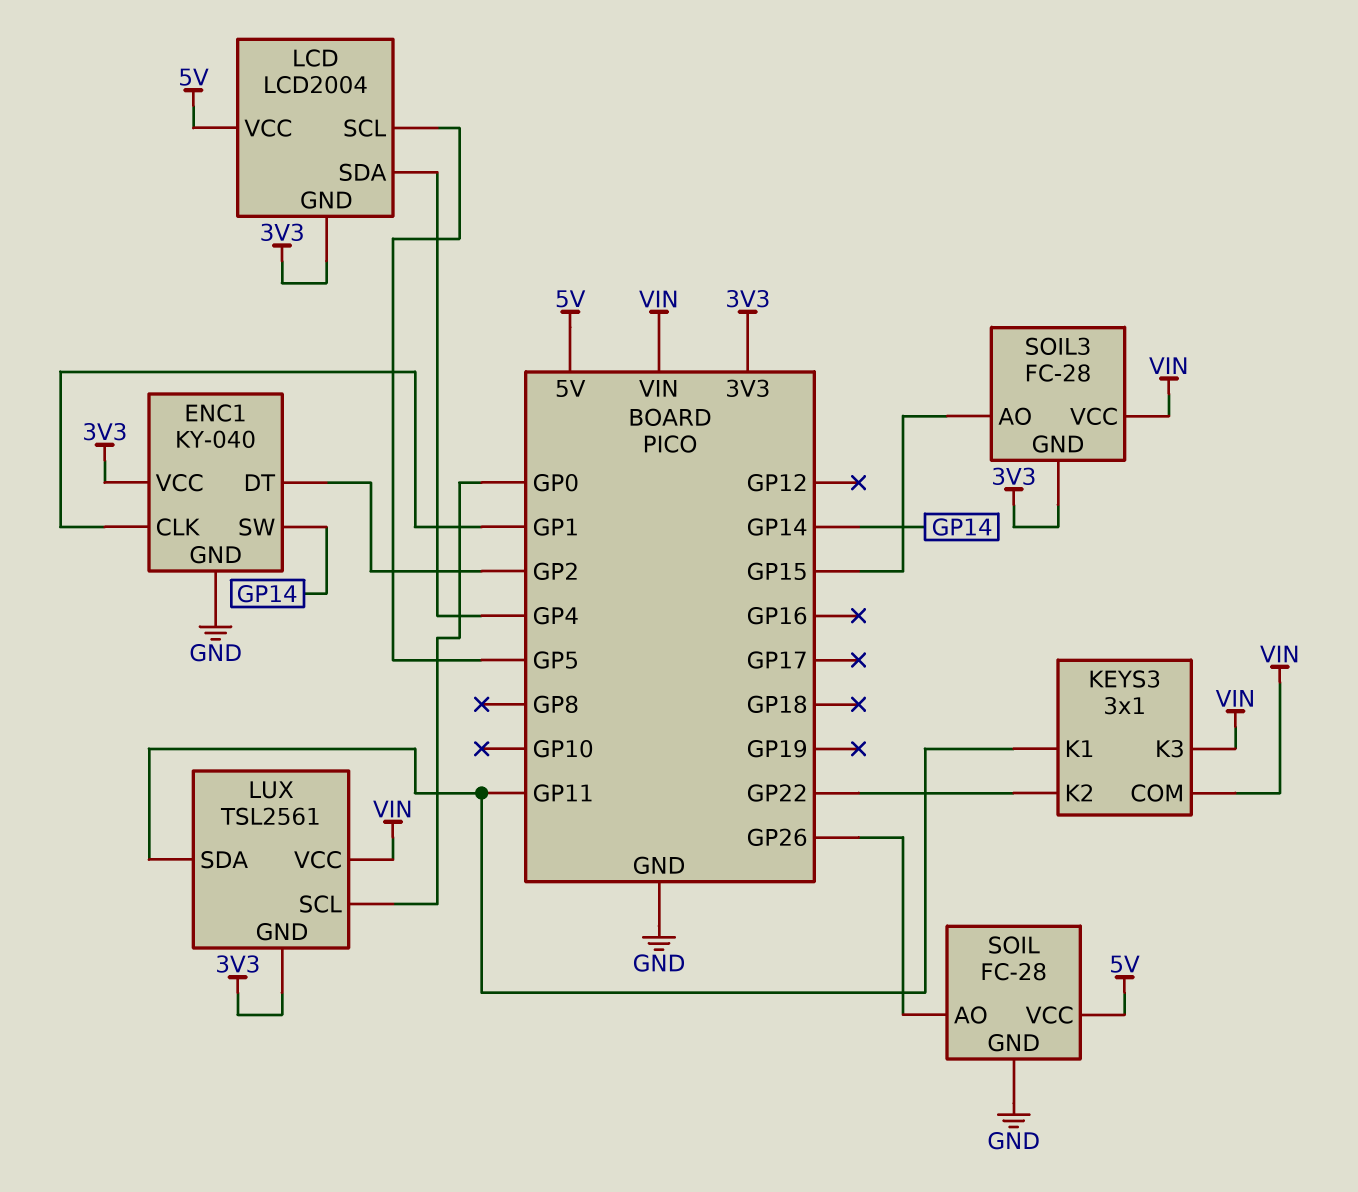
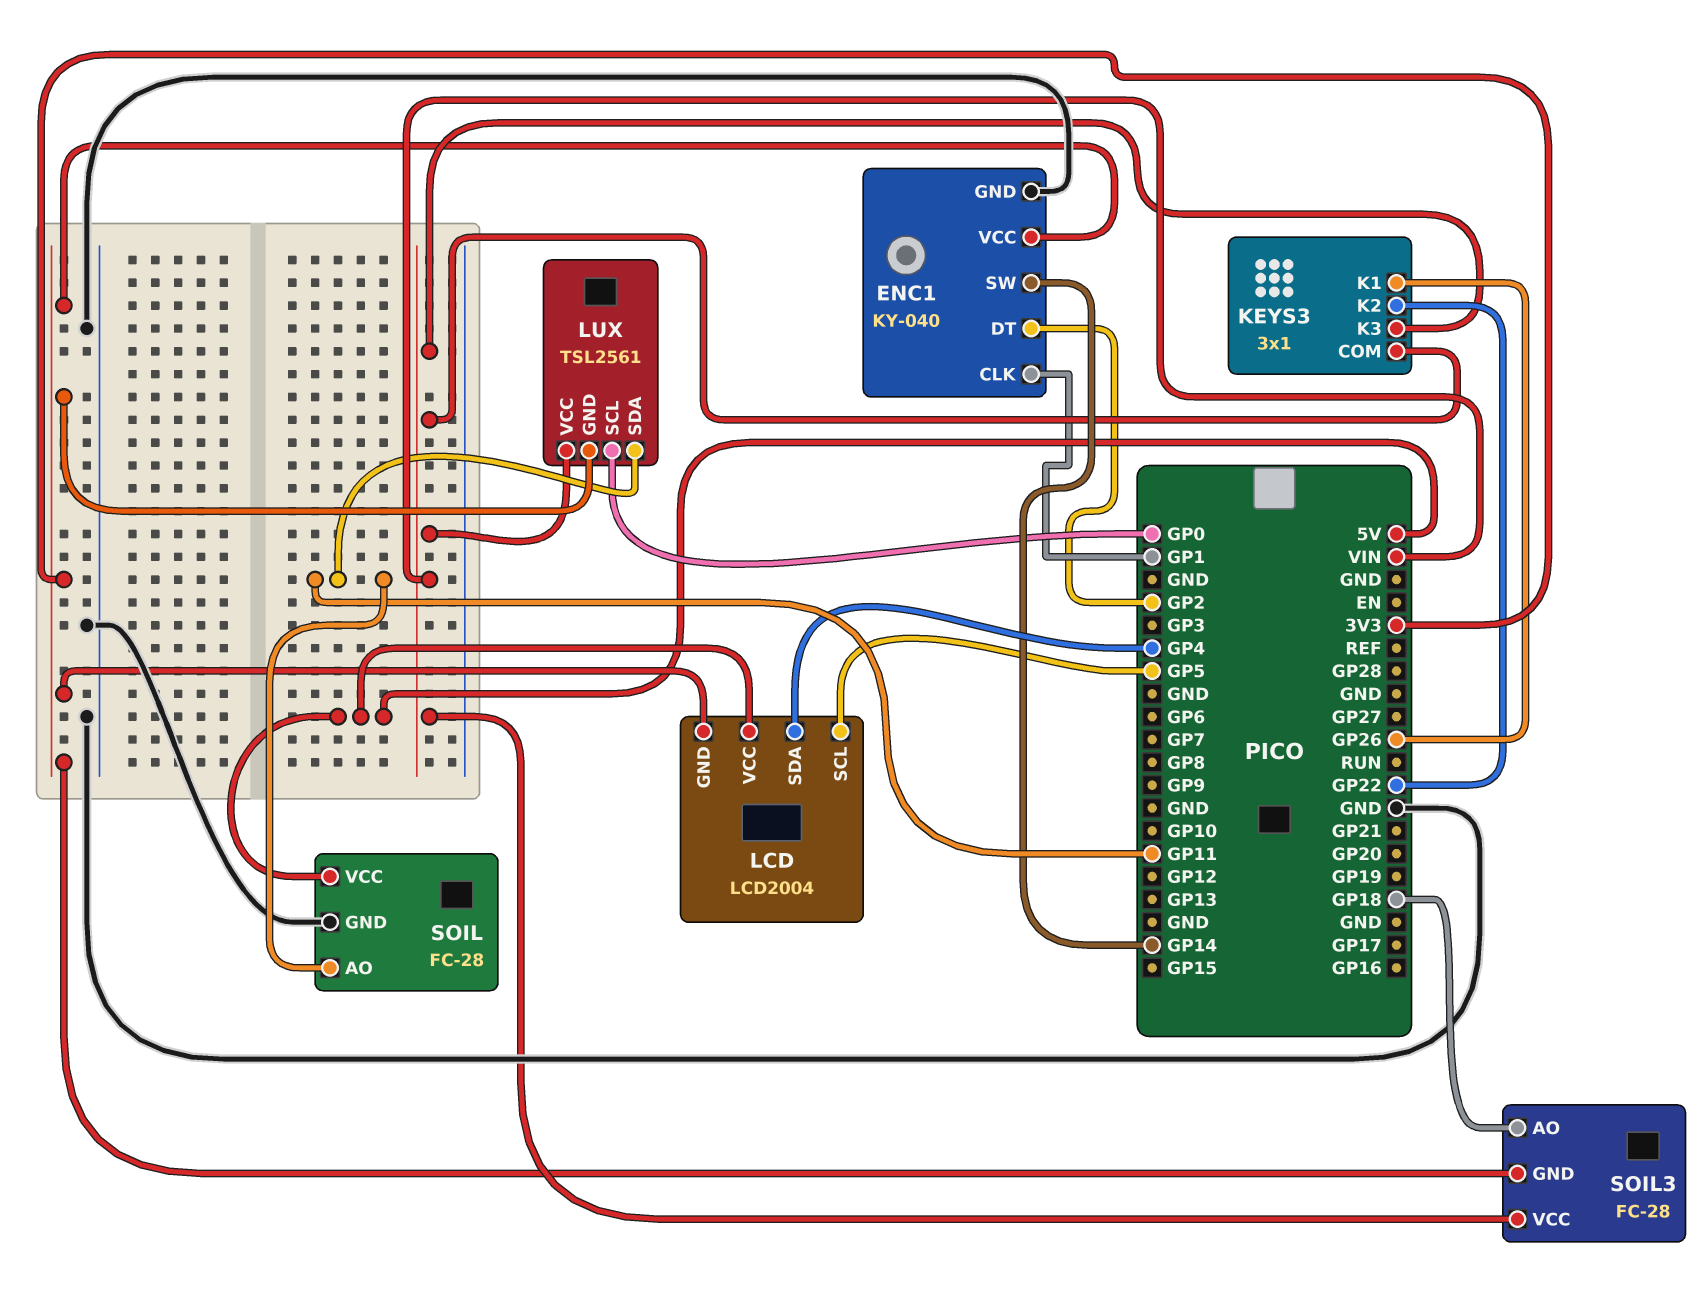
KEYS3 pin K1: GP11 -> GP26
SOIL pin AO: GP26 -> GP11
SOIL3 pin AO: GP15 -> GP18

